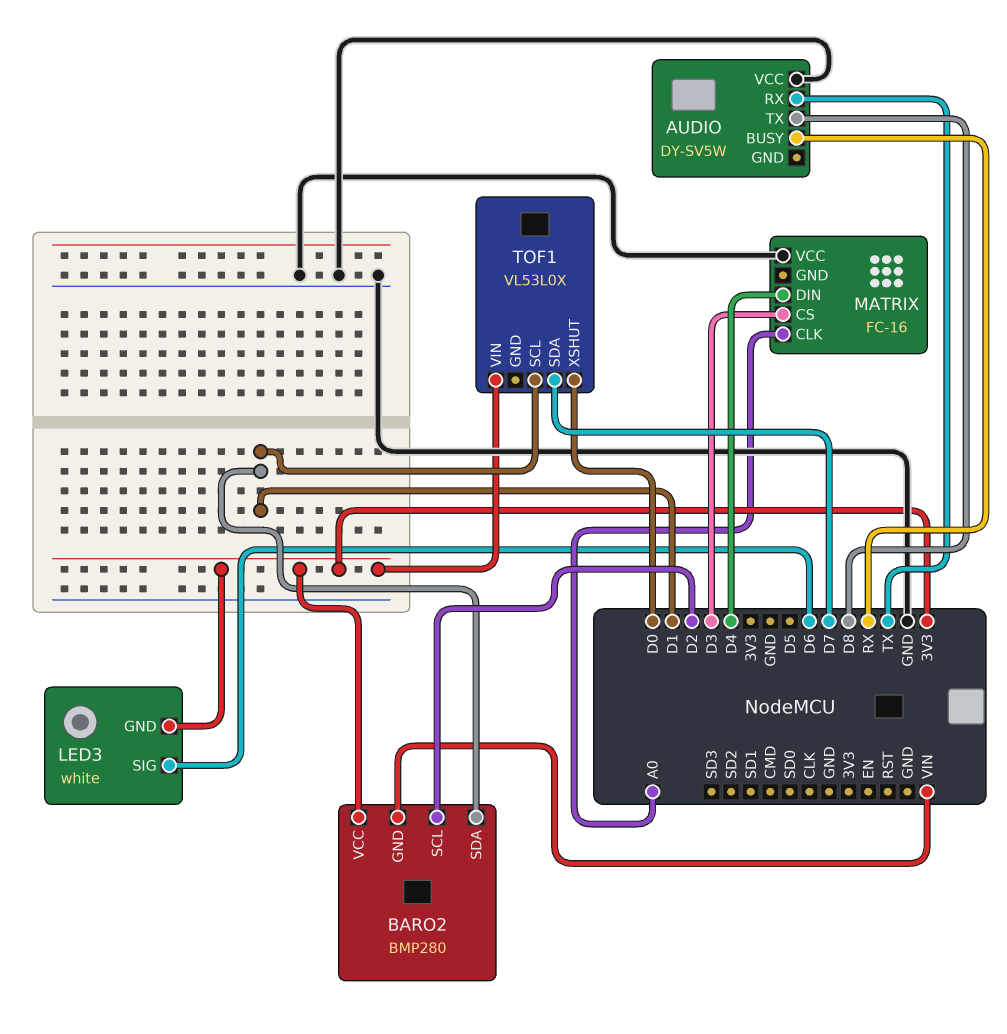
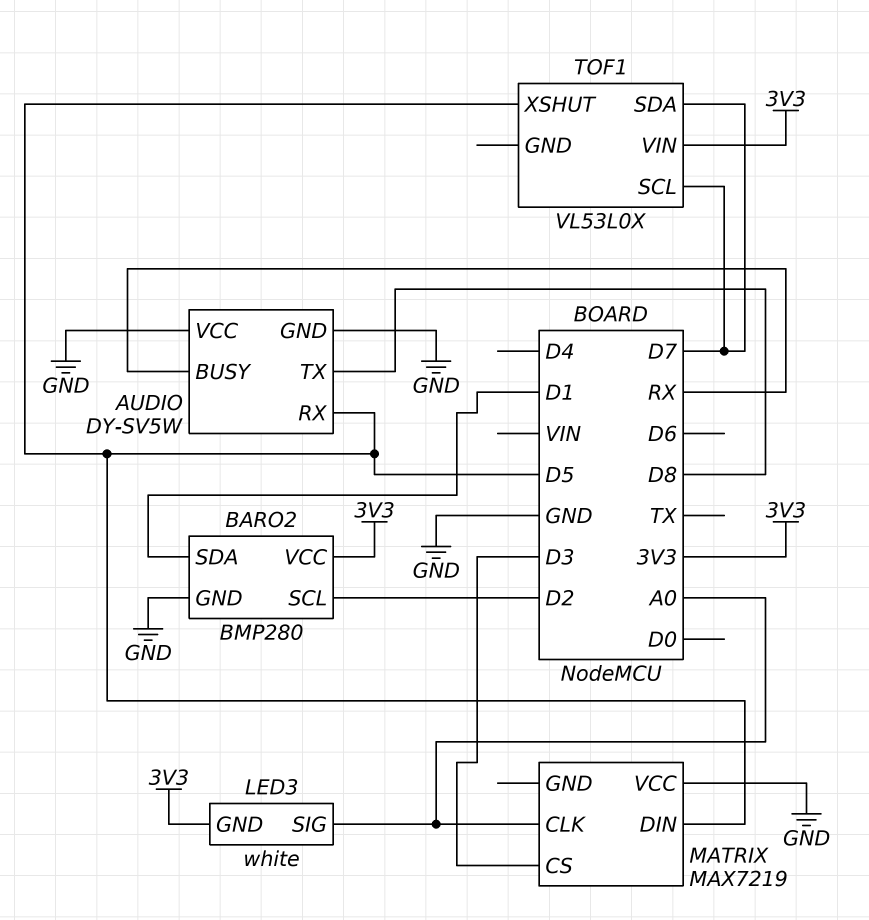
AUDIO pin GND: none -> GND
AUDIO pin RX: TX -> D5
BARO2 pin GND: VIN -> GND
LED3 pin SIG: D6 -> A0
MATRIX: FC-16 -> MAX7219
MATRIX pin DIN: D4 -> D5
TOF1 pin SCL: D1 -> D7
TOF1 pin XSHUT: D0 -> D5

